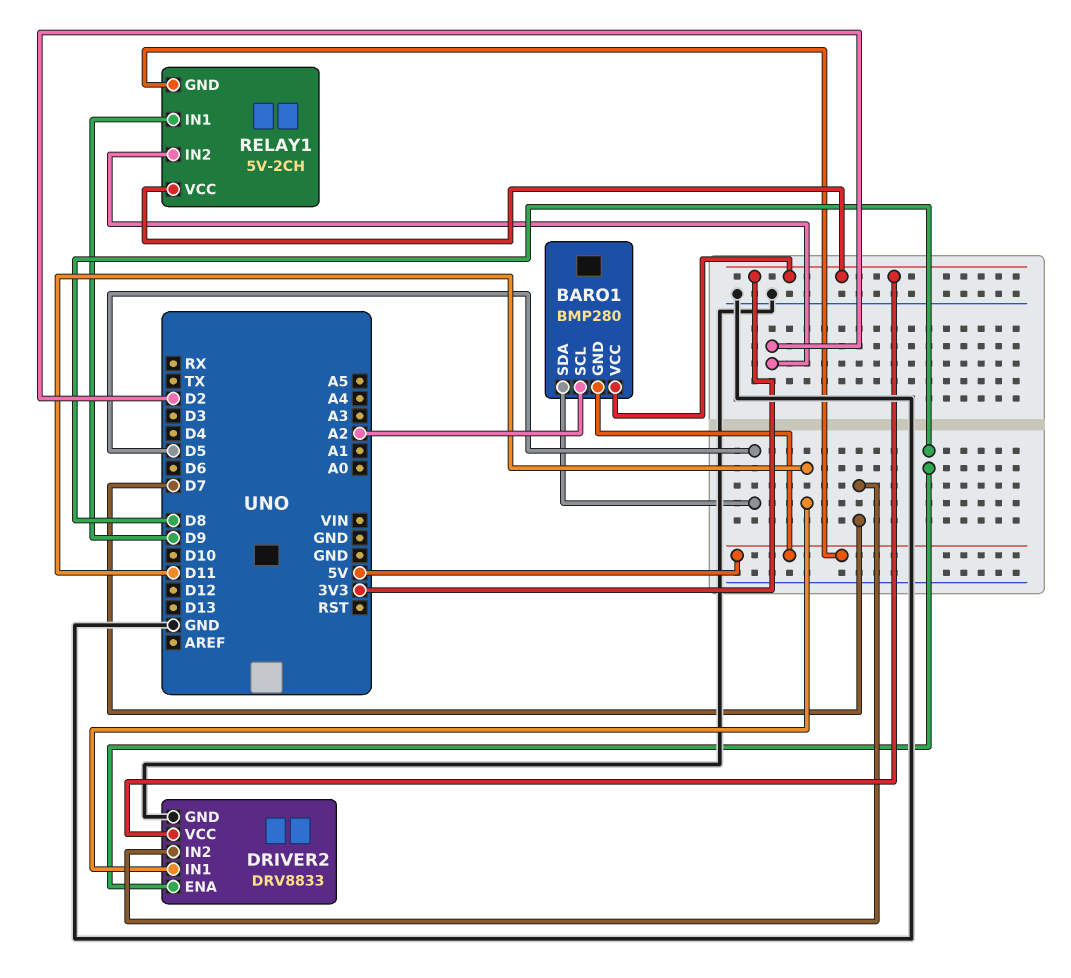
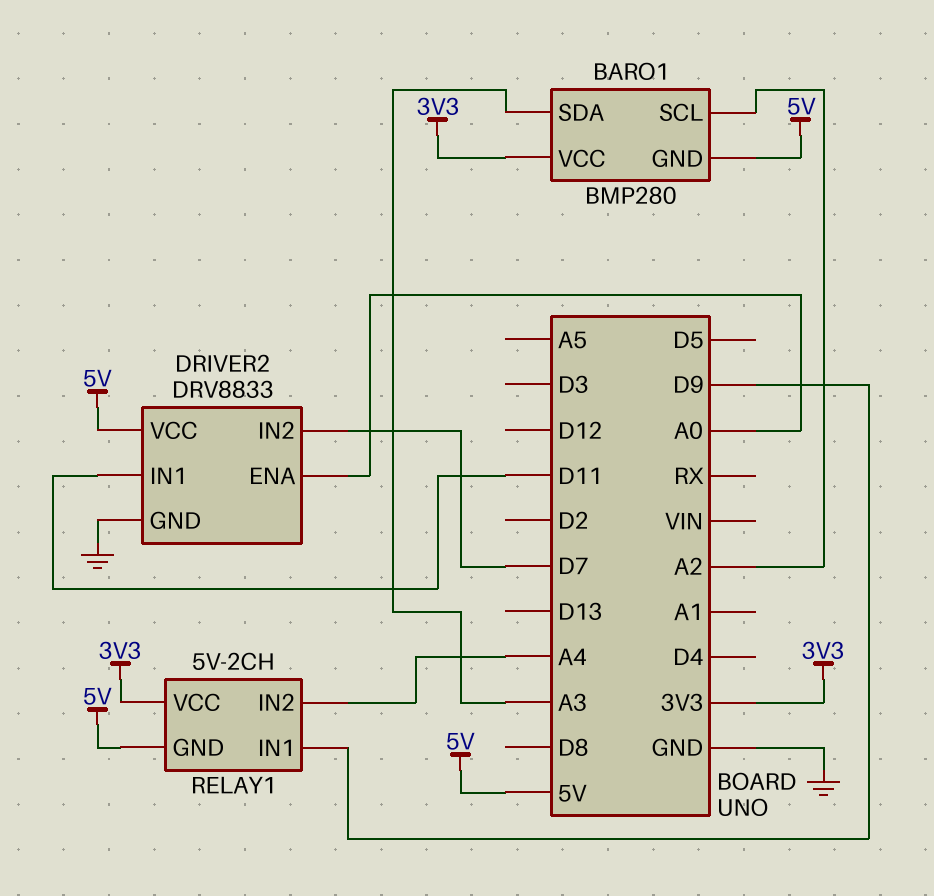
BARO1 pin SDA: D5 -> A3
DRIVER2 pin ENA: D8 -> A0
DRIVER2 pin VCC: 3V3 -> 5V
RELAY1 pin IN2: D2 -> A4

